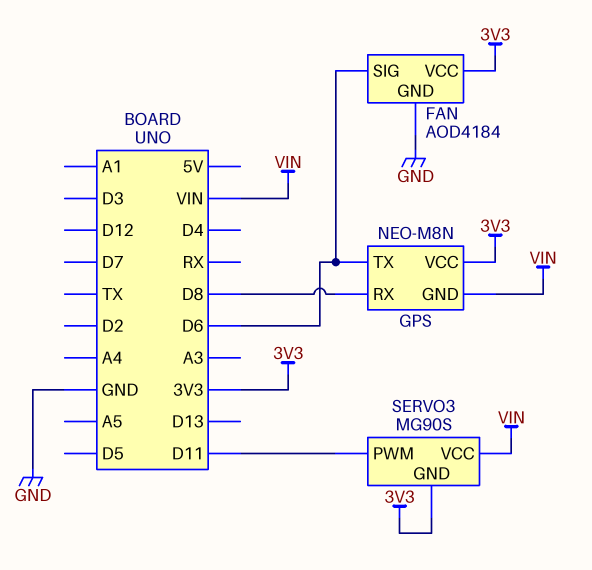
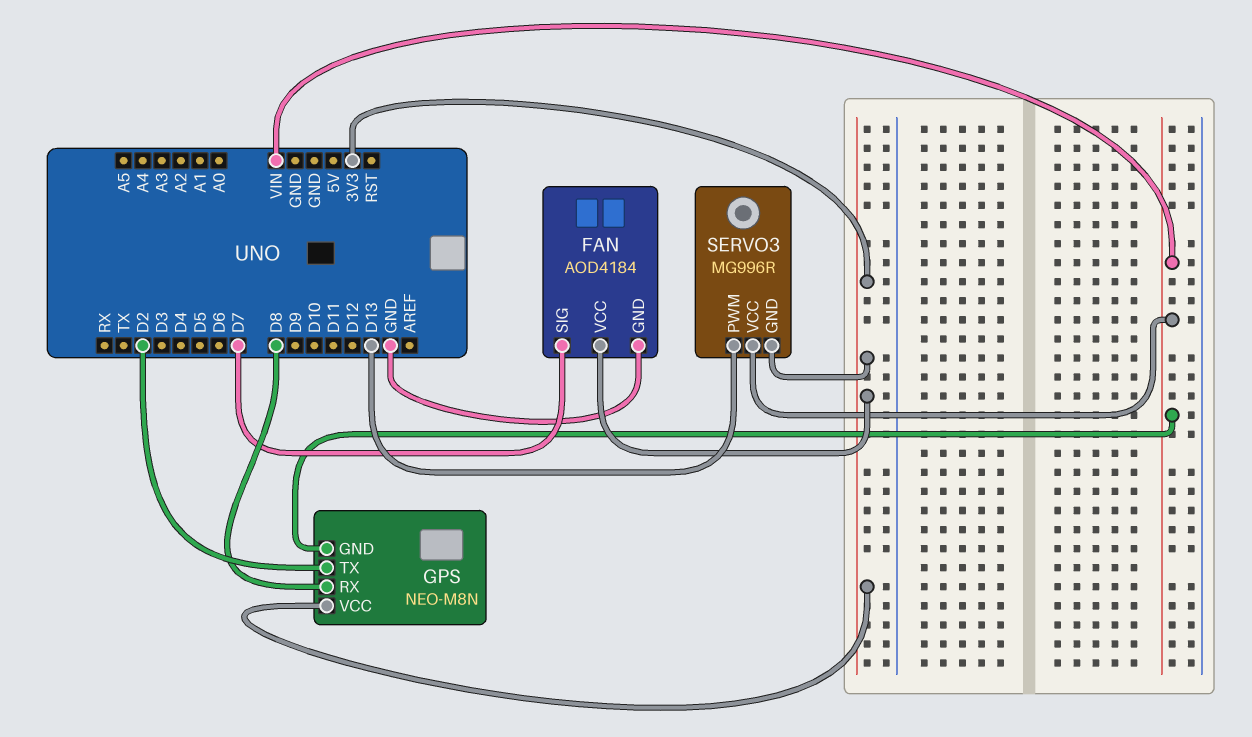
FAN pin SIG: D6 -> D7
GPS pin TX: D6 -> D2
SERVO3: MG90S -> MG996R
SERVO3 pin PWM: D11 -> D13

